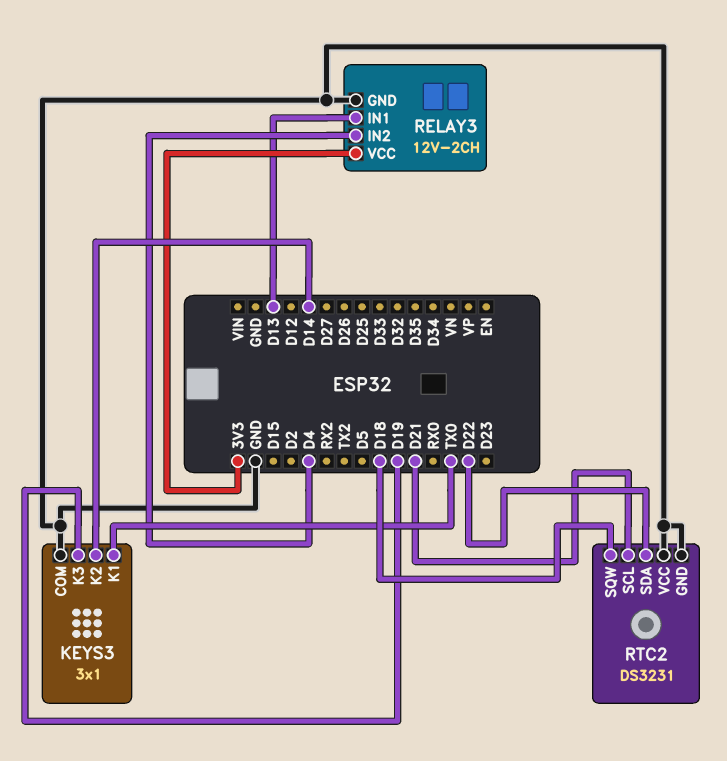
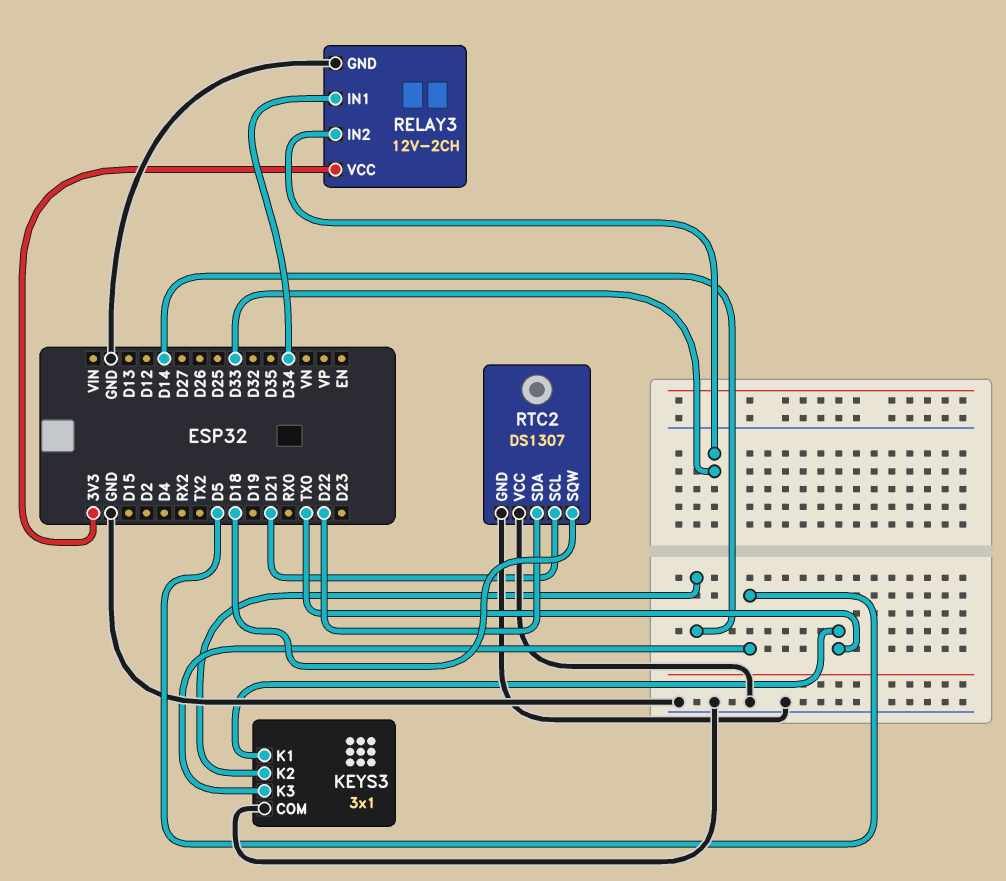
KEYS3 pin K3: D19 -> D5
RELAY3 pin IN1: D13 -> D34
RELAY3 pin IN2: D4 -> D33
RTC2: DS3231 -> DS1307

